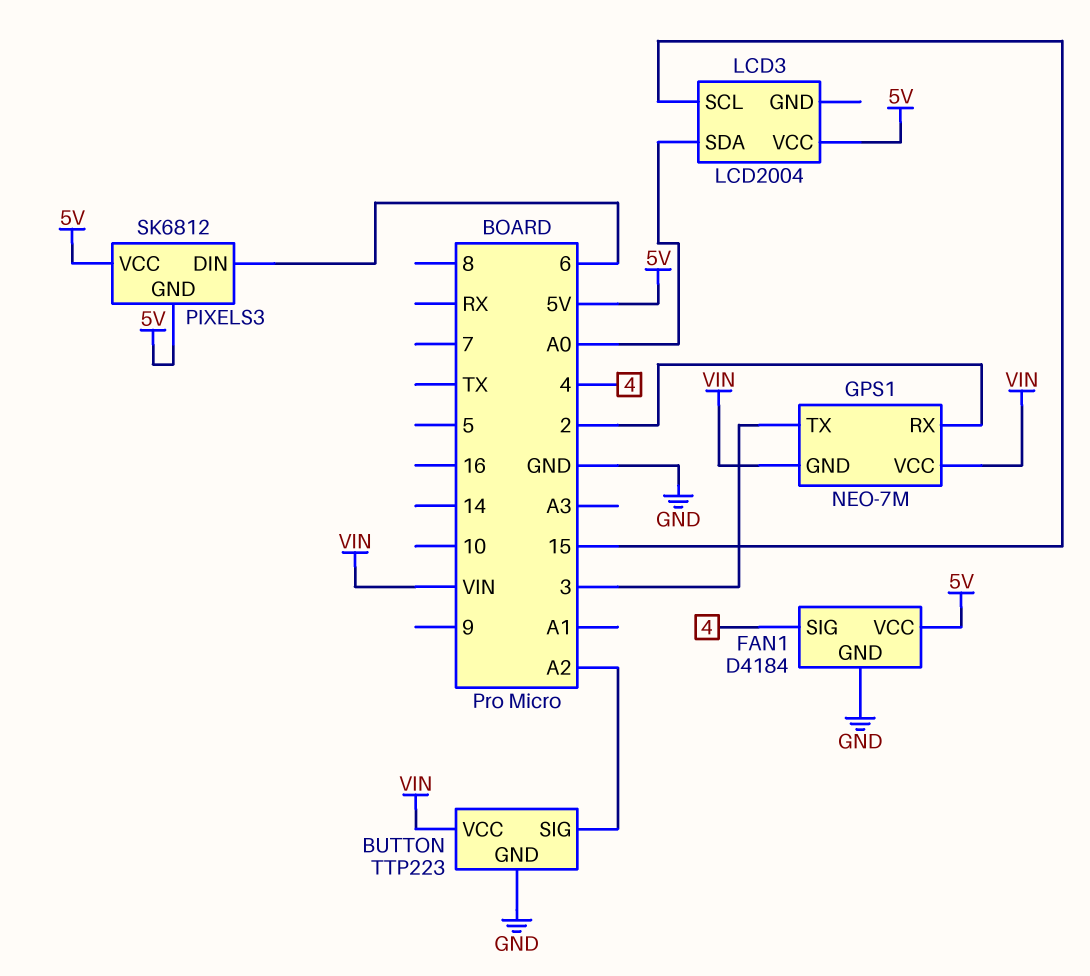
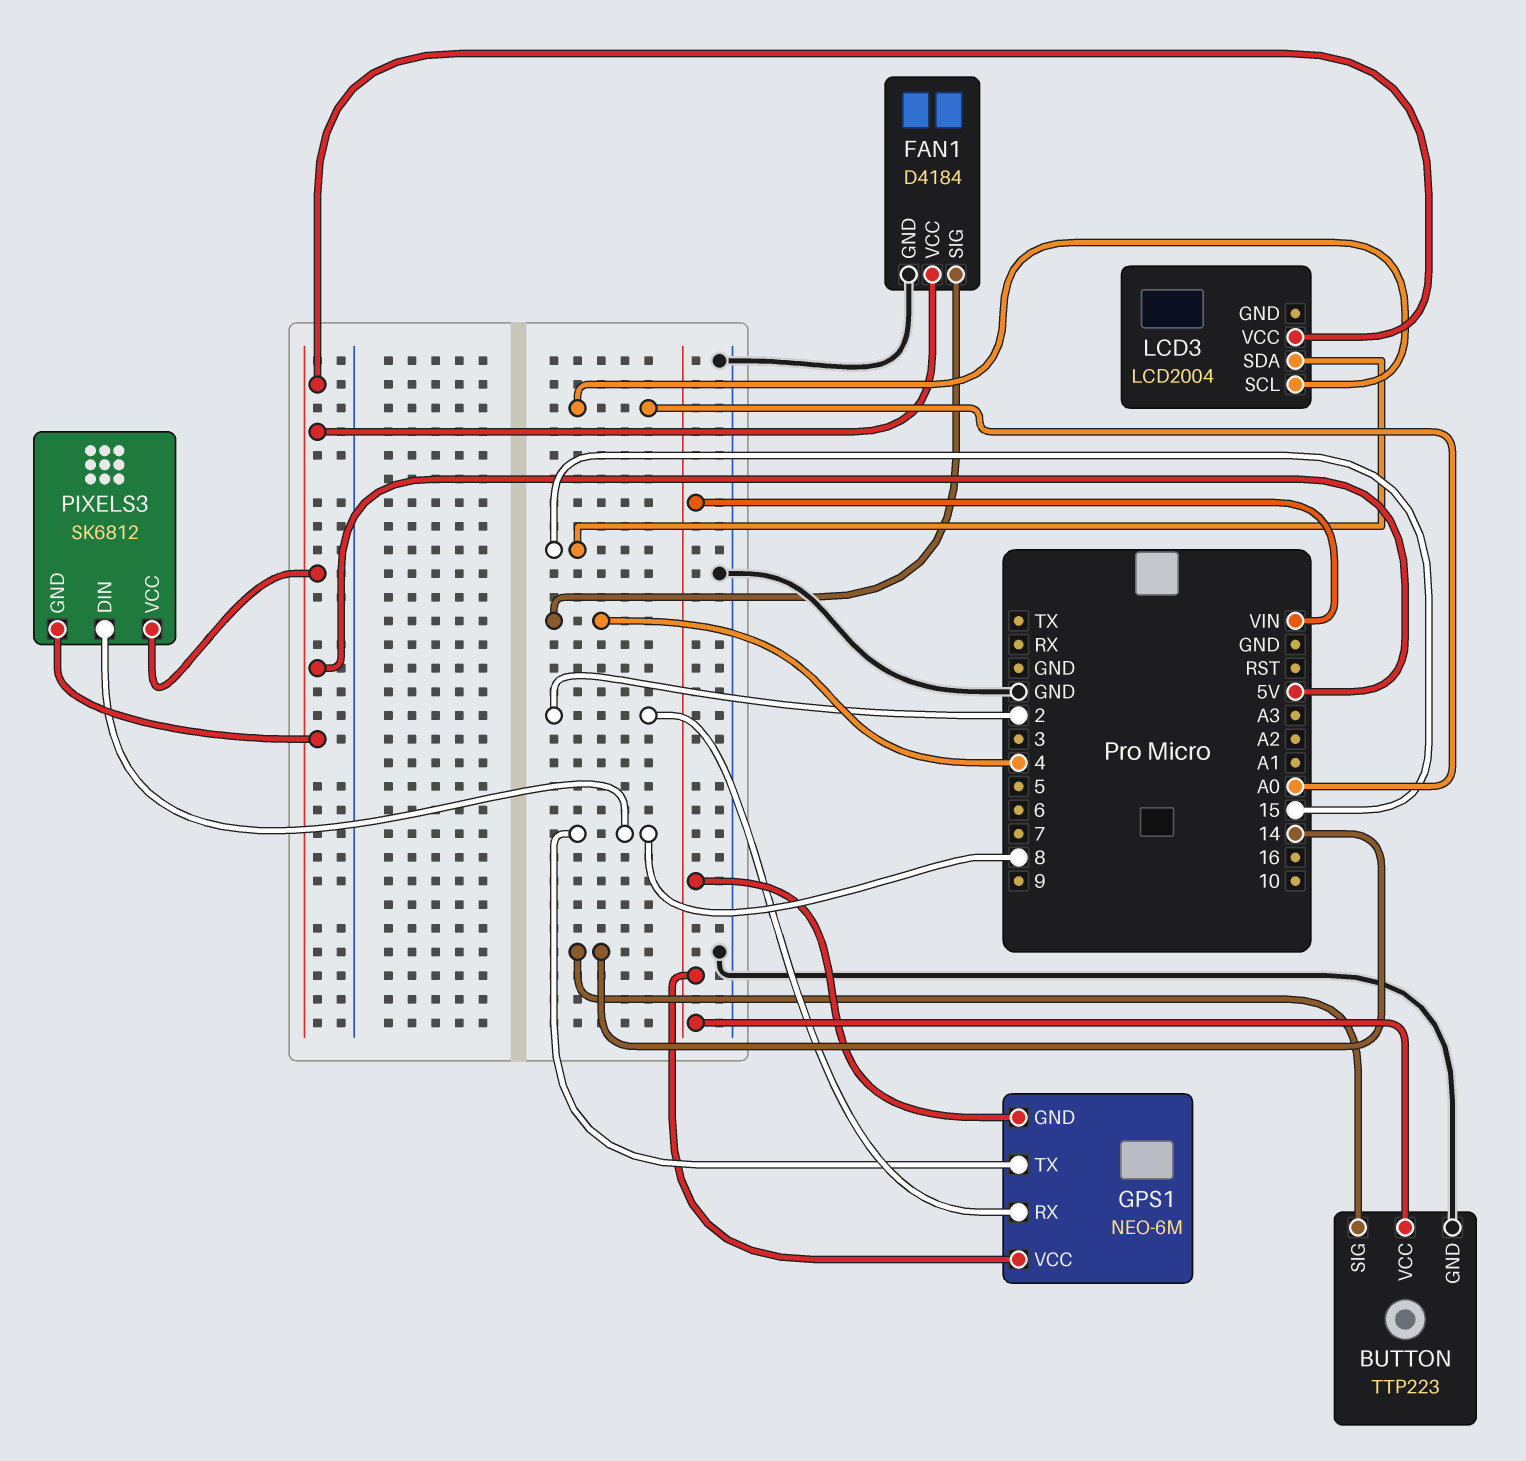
BUTTON pin SIG: A2 -> 14
GPS1: NEO-7M -> NEO-6M
GPS1 pin TX: 3 -> 8
LCD3 pin SCL: 15 -> A0
LCD3 pin SDA: A0 -> 15
PIXELS3 pin DIN: 6 -> 8

